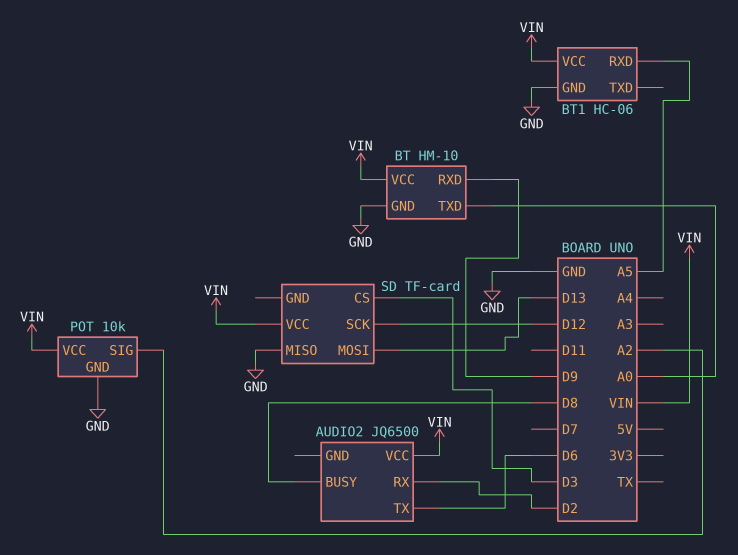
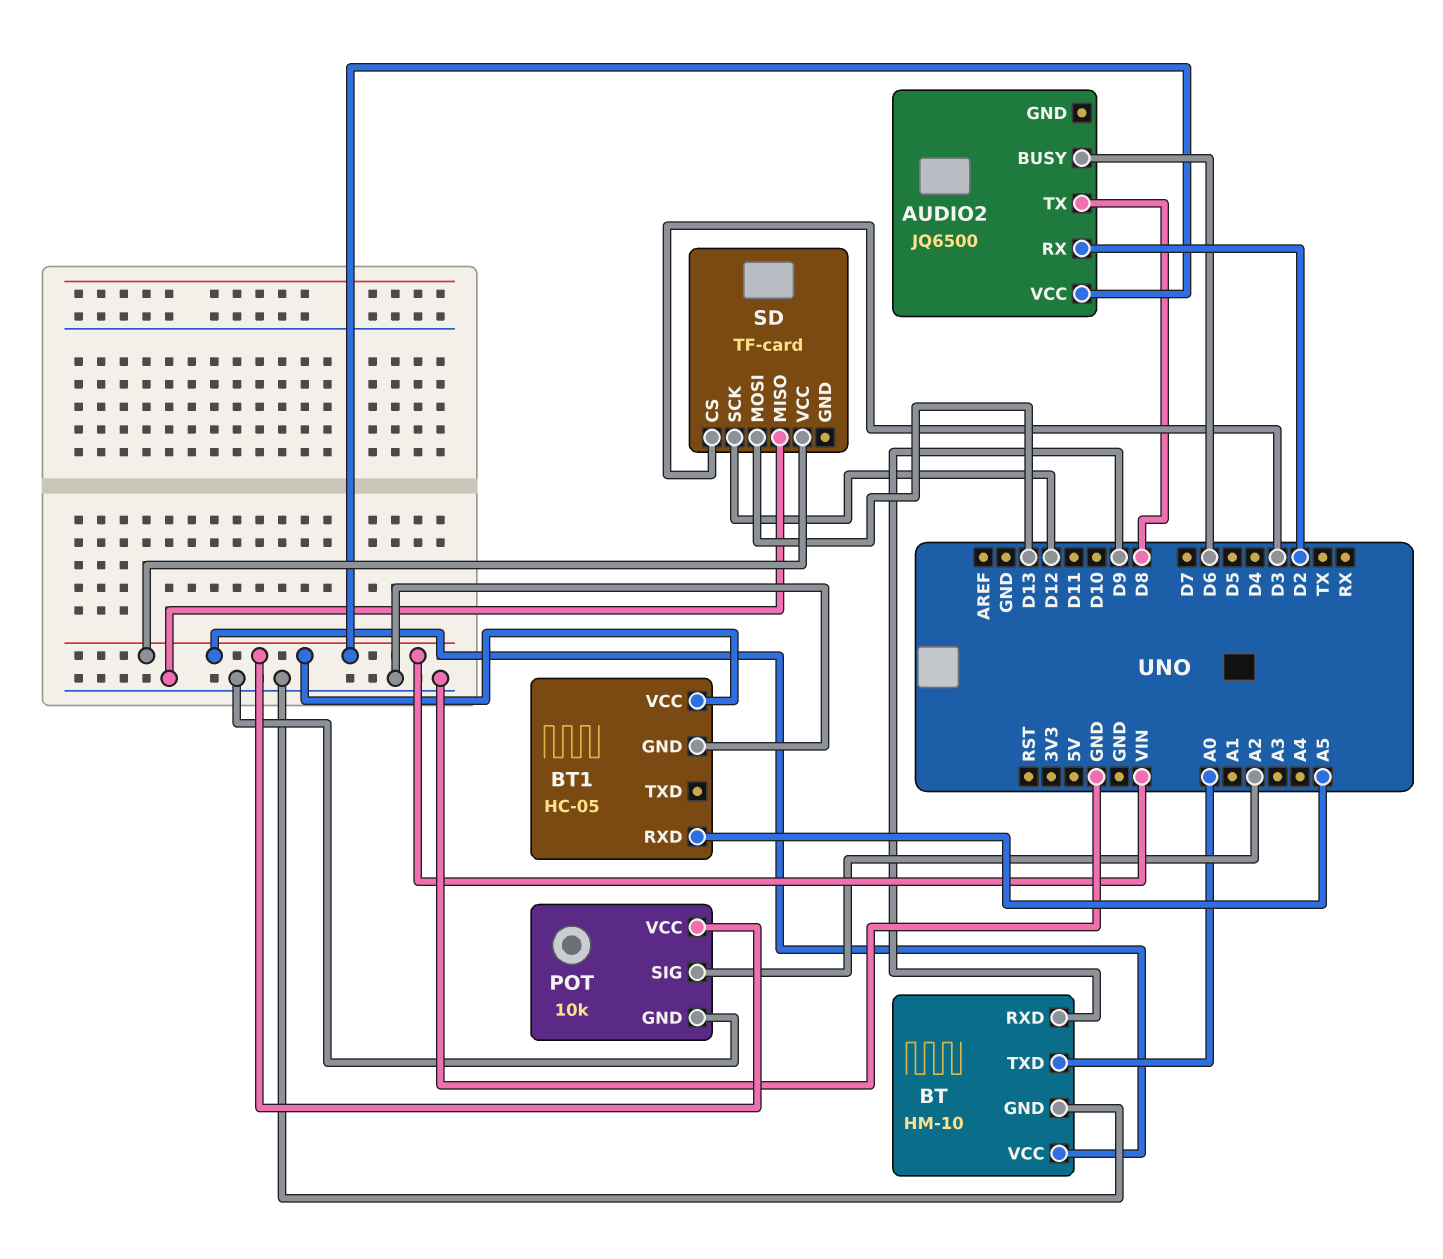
AUDIO2 pin BUSY: D8 -> D6
AUDIO2 pin TX: D6 -> D8
BT1: HC-06 -> HC-05

